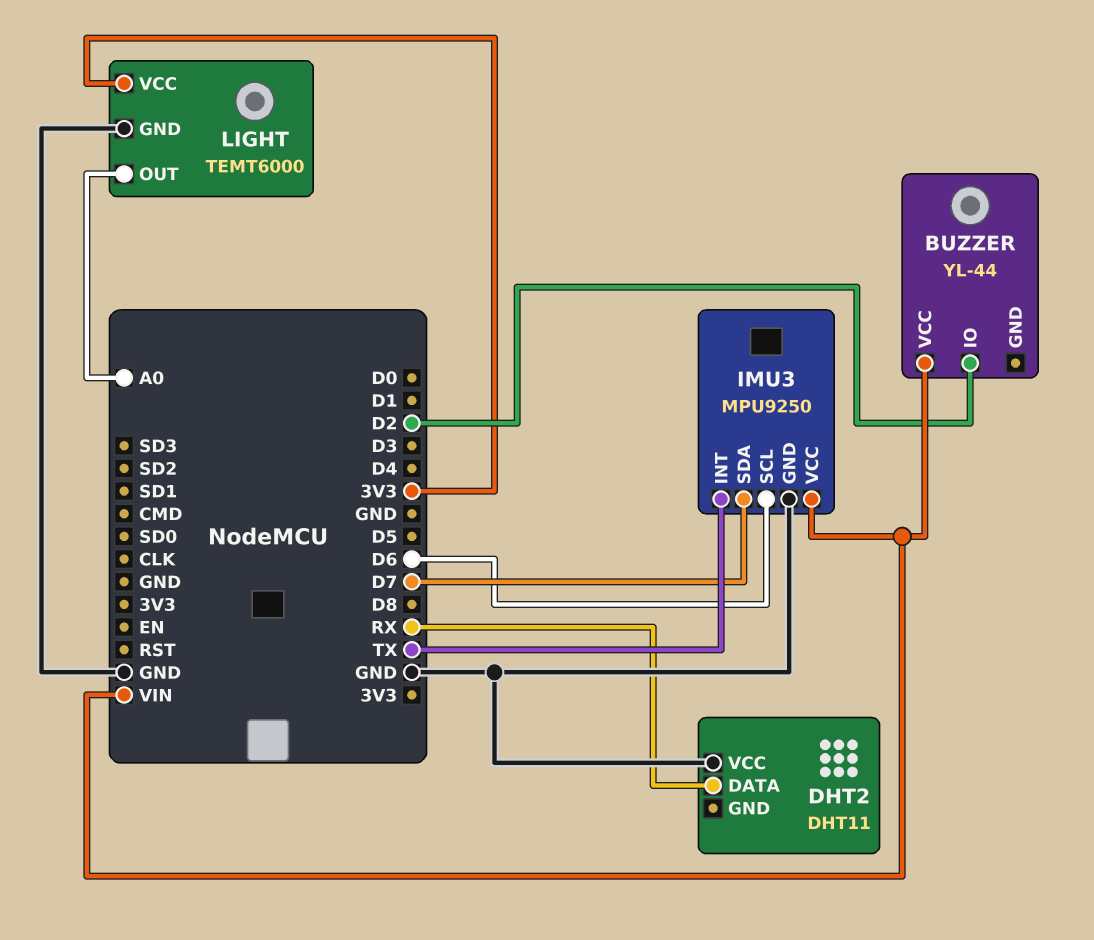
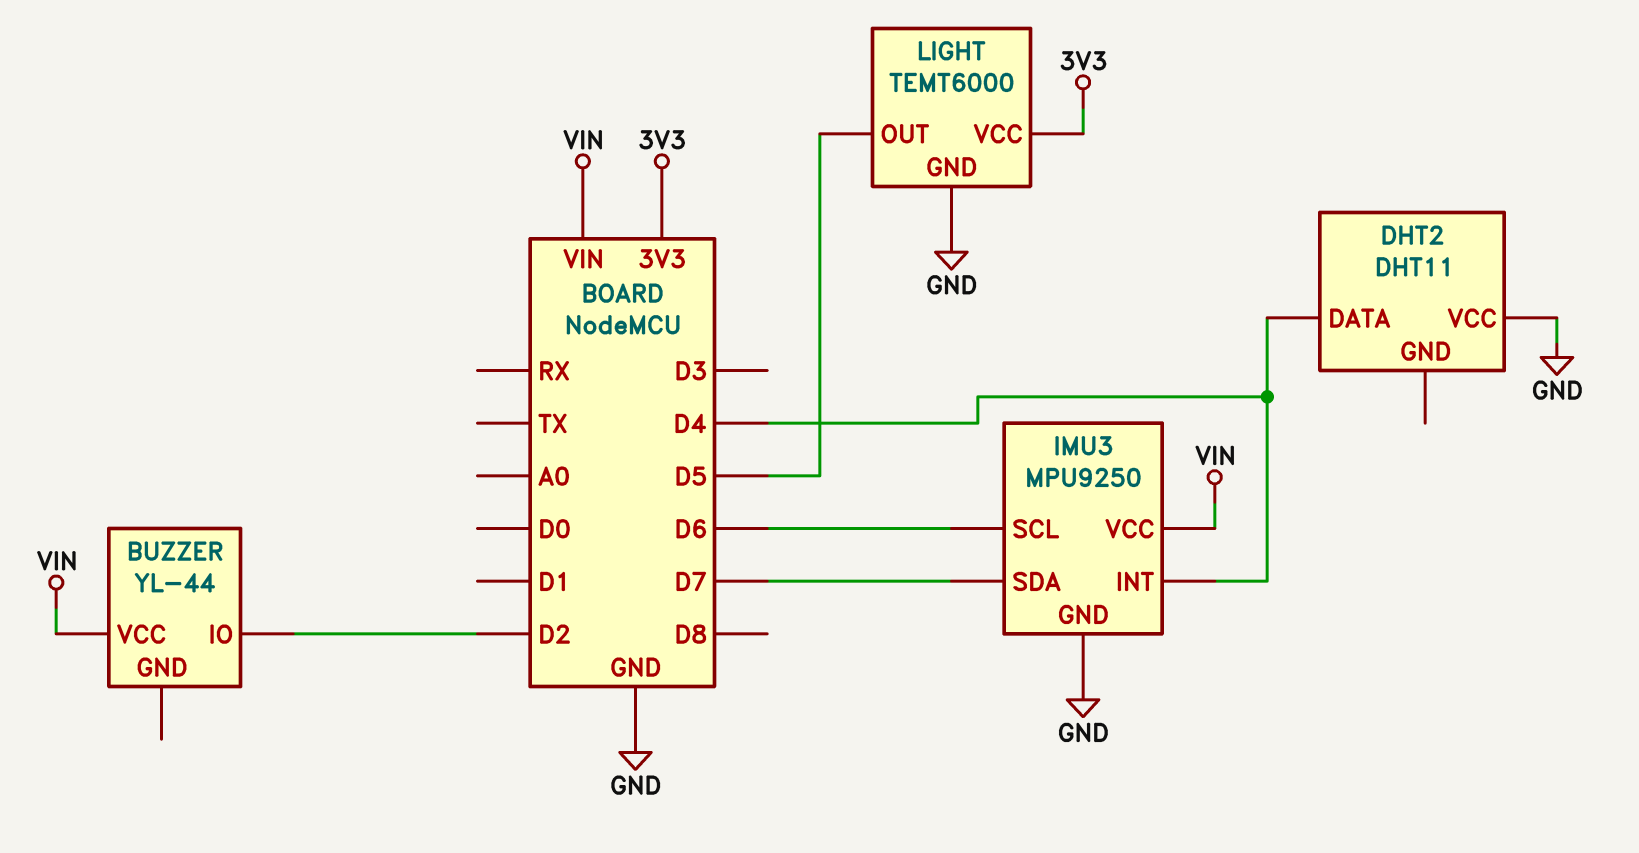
DHT2 pin DATA: RX -> D4
IMU3 pin INT: TX -> D4
LIGHT pin OUT: A0 -> D5

